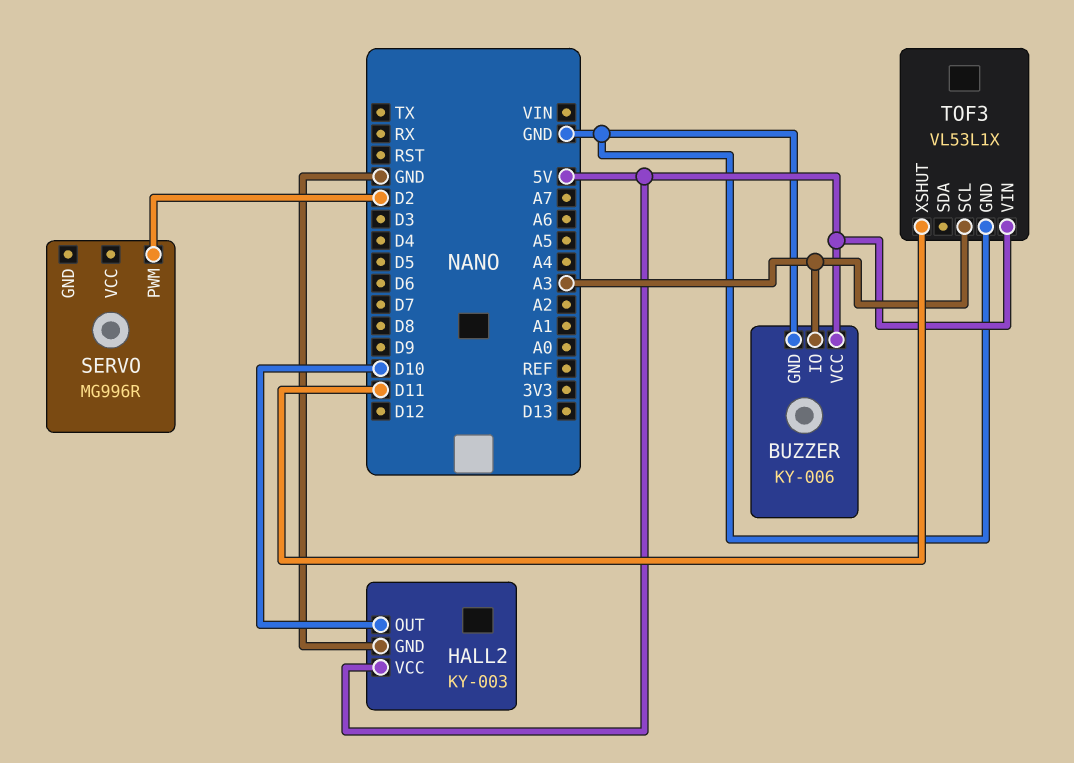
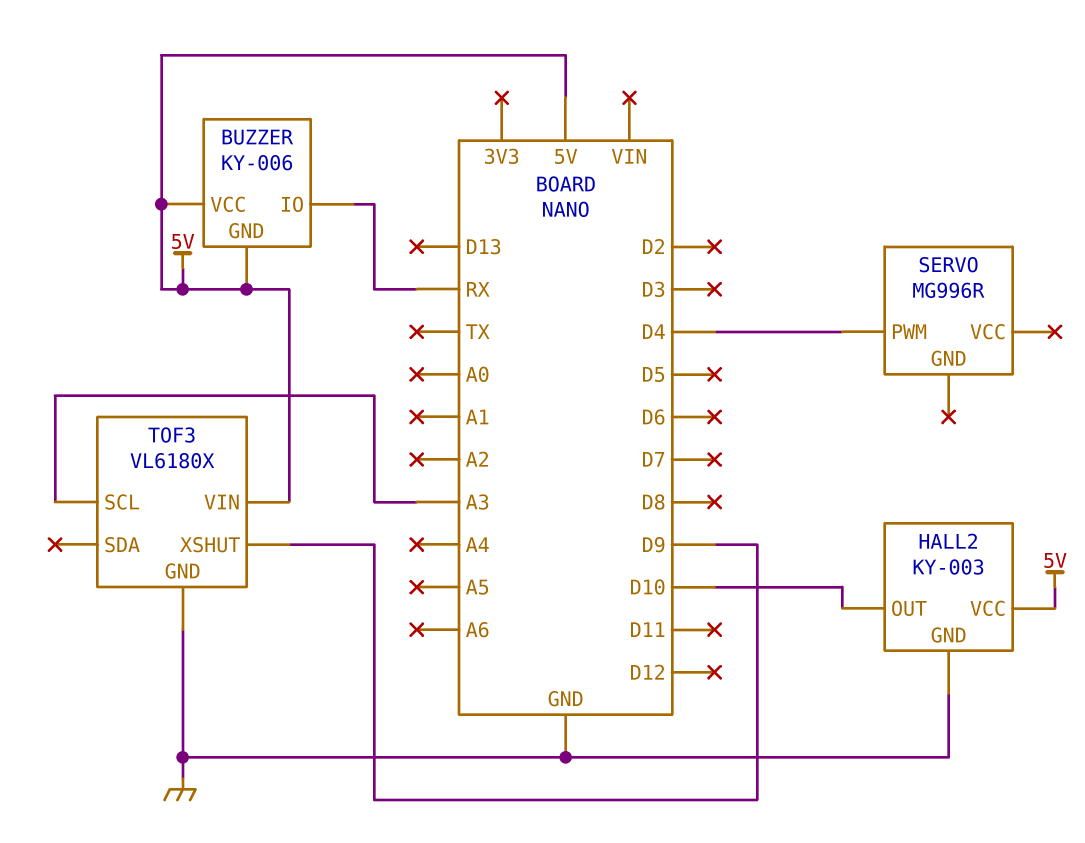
BUZZER pin GND: GND -> 5V
BUZZER pin IO: A3 -> RX
SERVO pin PWM: D2 -> D4
TOF3: VL53L1X -> VL6180X
TOF3 pin XSHUT: D11 -> D9

